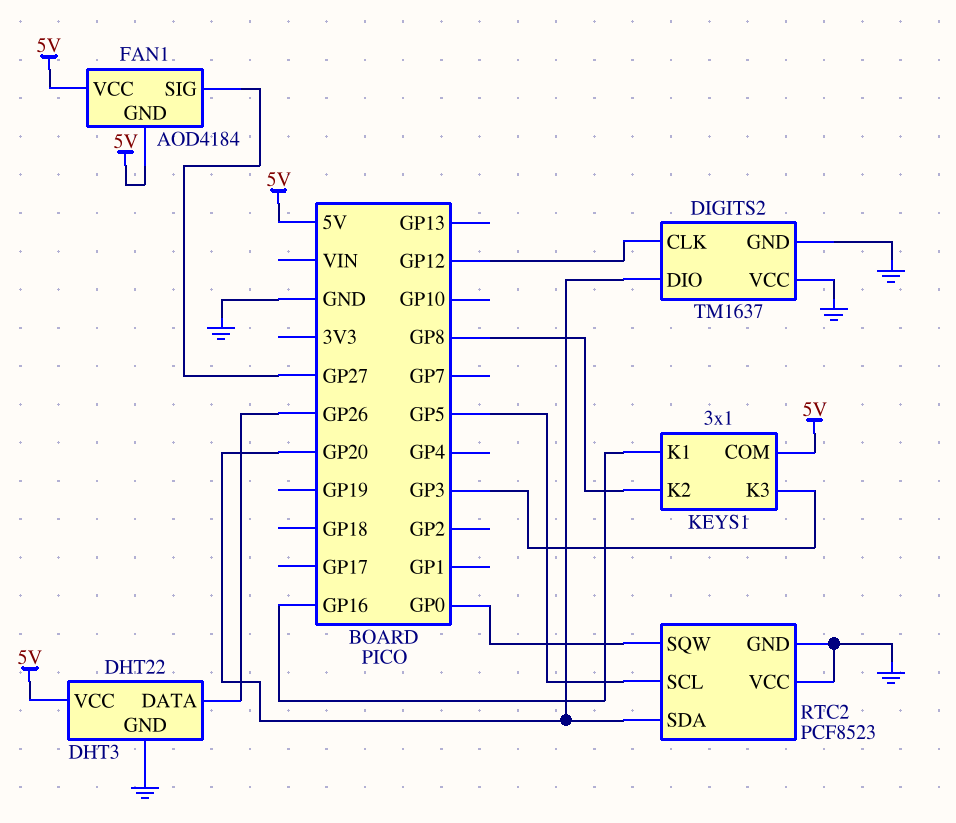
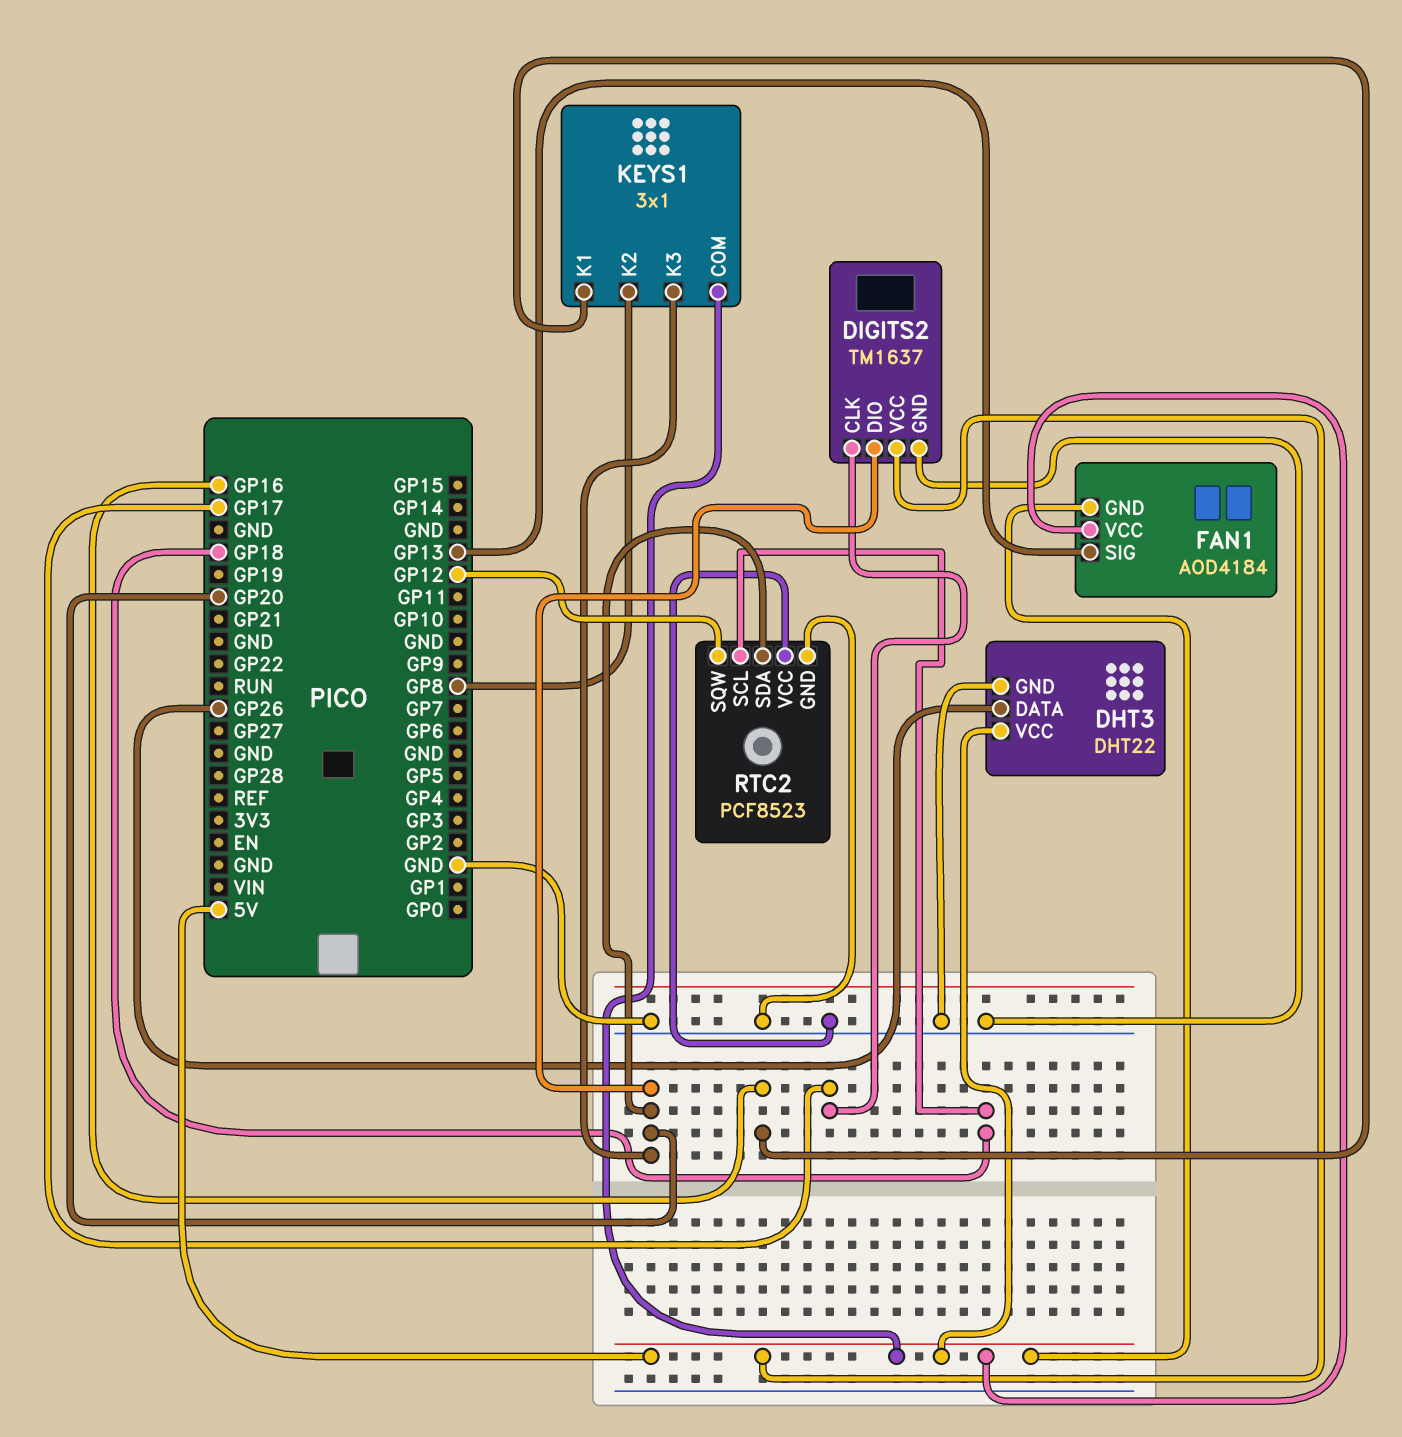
DIGITS2 pin CLK: GP12 -> GP17
DIGITS2 pin VCC: GND -> 5V
FAN1 pin SIG: GP27 -> GP13
KEYS1 pin K3: GP3 -> GP20
RTC2 pin SCL: GP5 -> GP18
RTC2 pin SQW: GP0 -> GP12

